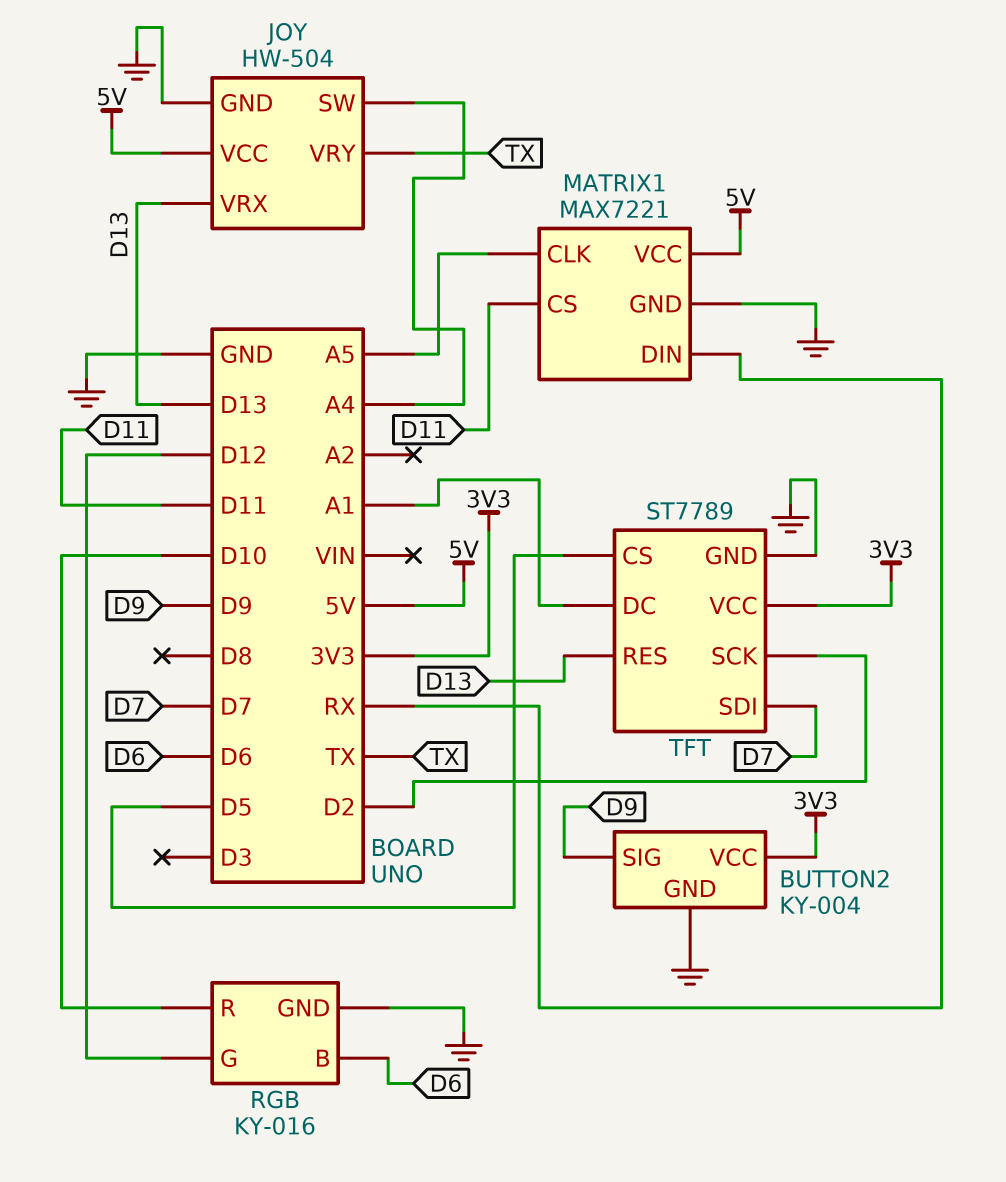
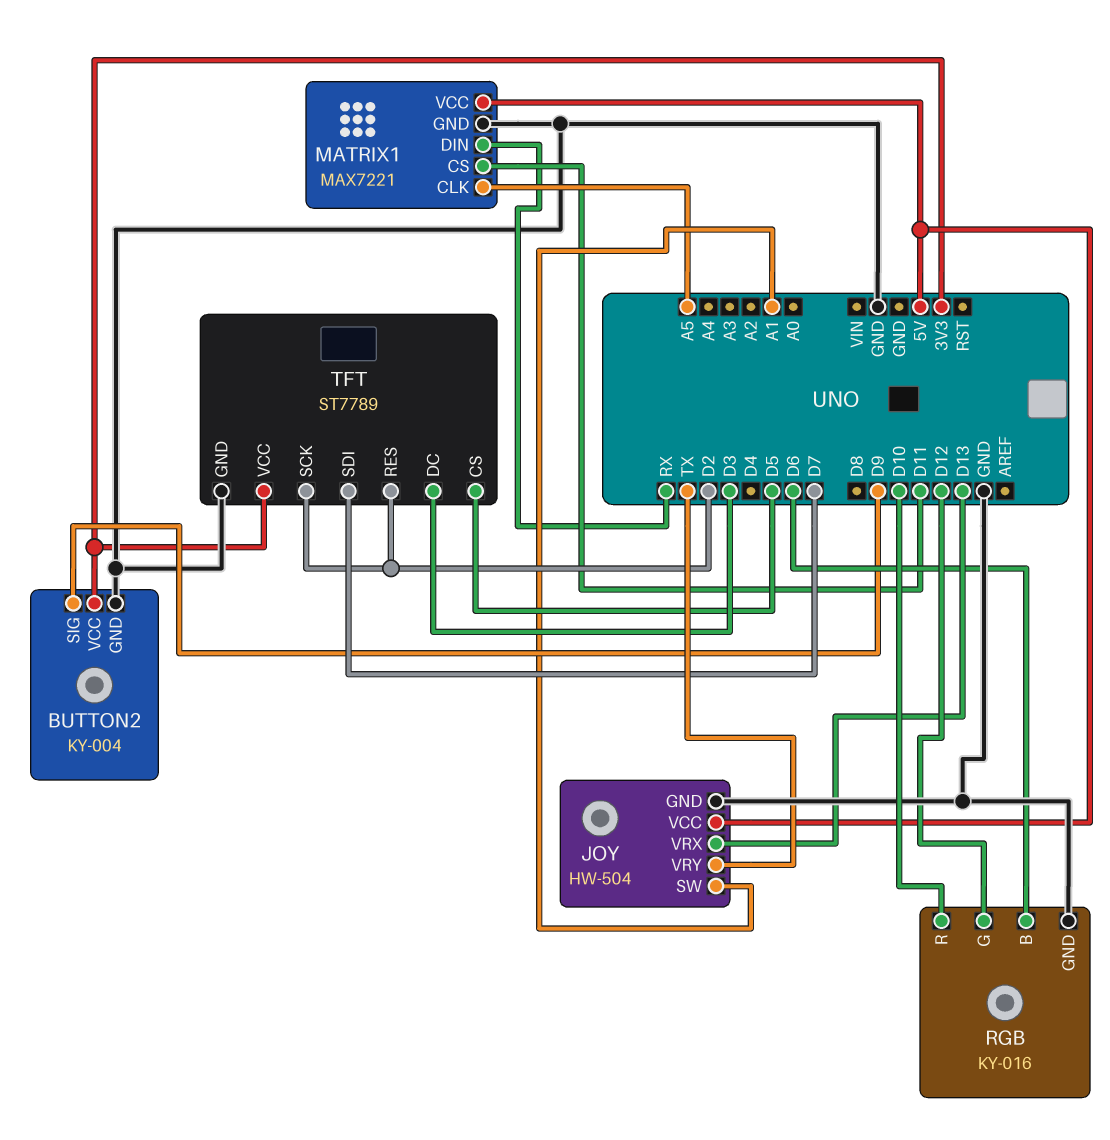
JOY pin SW: A4 -> A1
TFT pin DC: A1 -> D3
TFT pin RES: D13 -> D2

